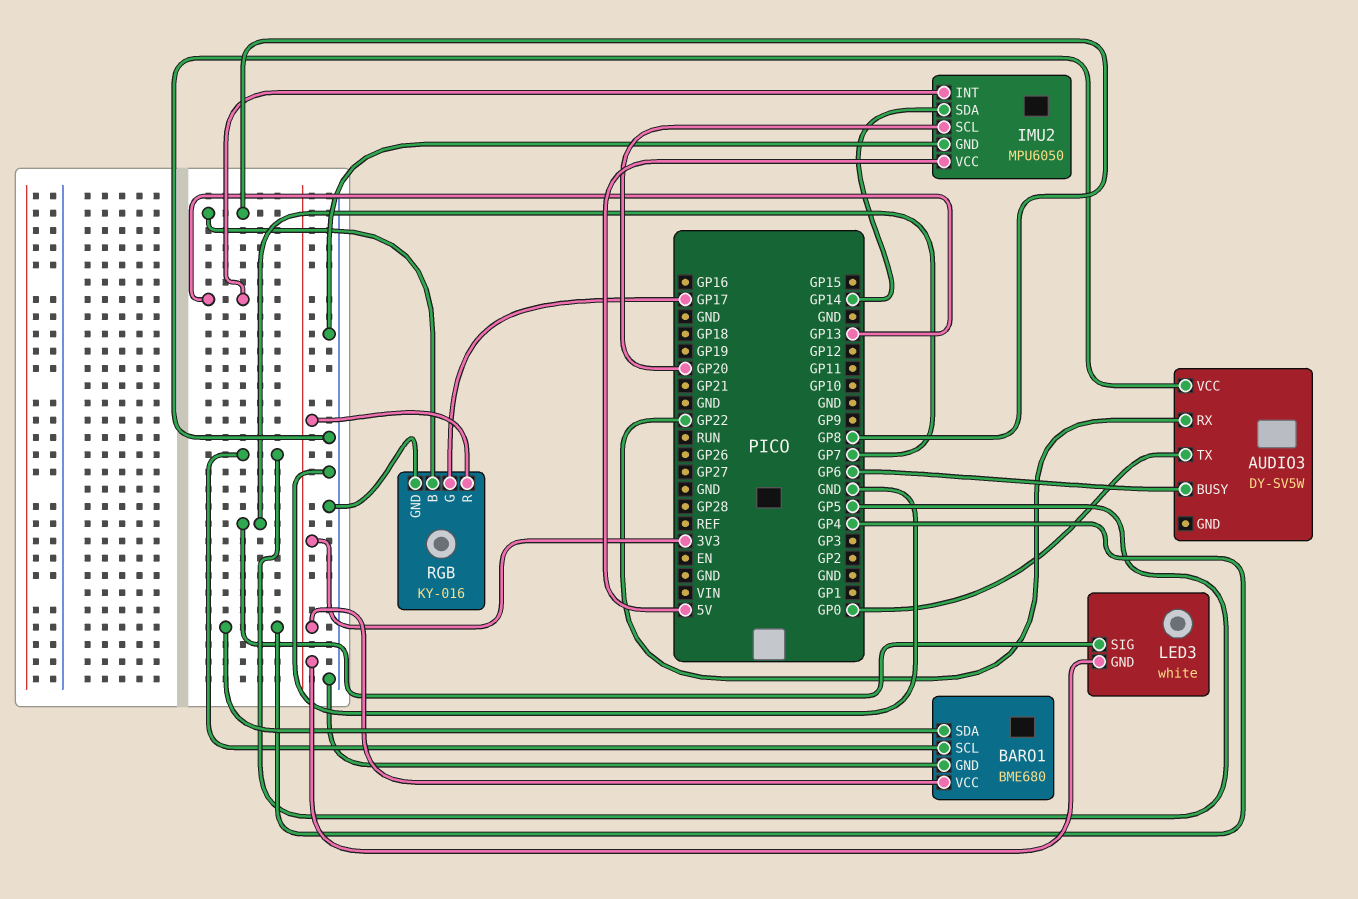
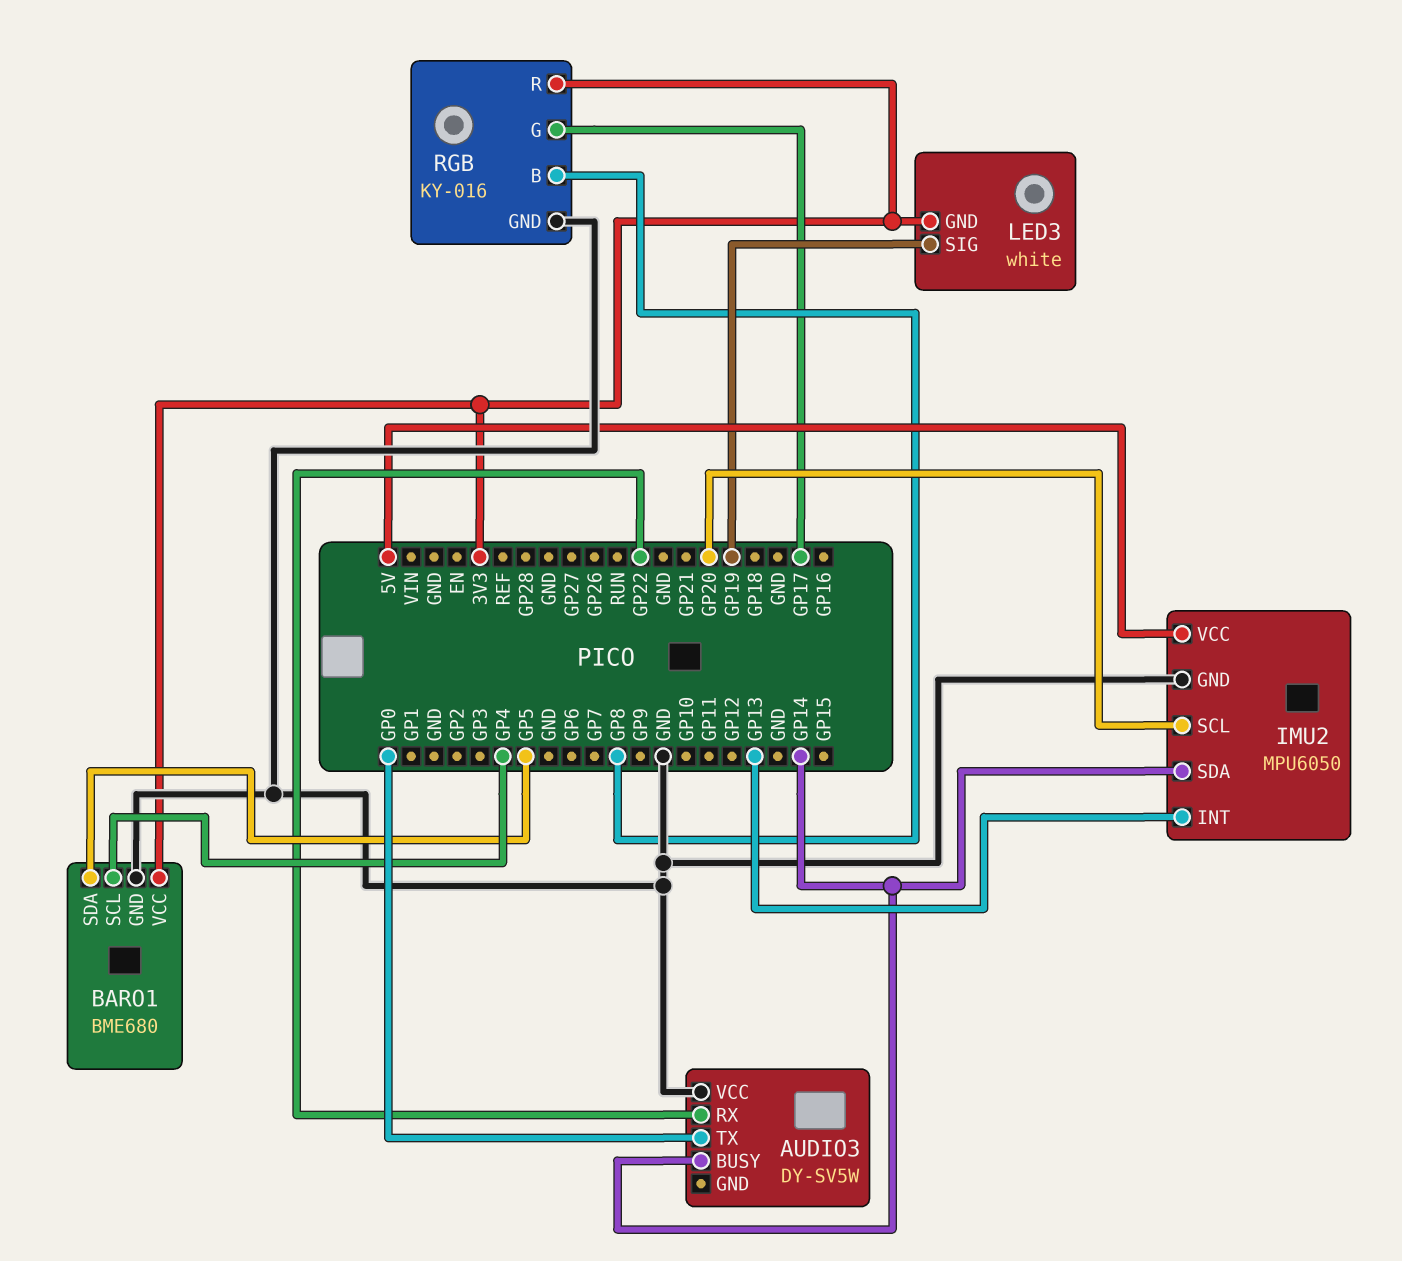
AUDIO3 pin BUSY: GP6 -> GP14
BARO1 pin SCL: GP5 -> GP4
BARO1 pin SDA: GP4 -> GP5
LED3 pin SIG: GP7 -> GP19

